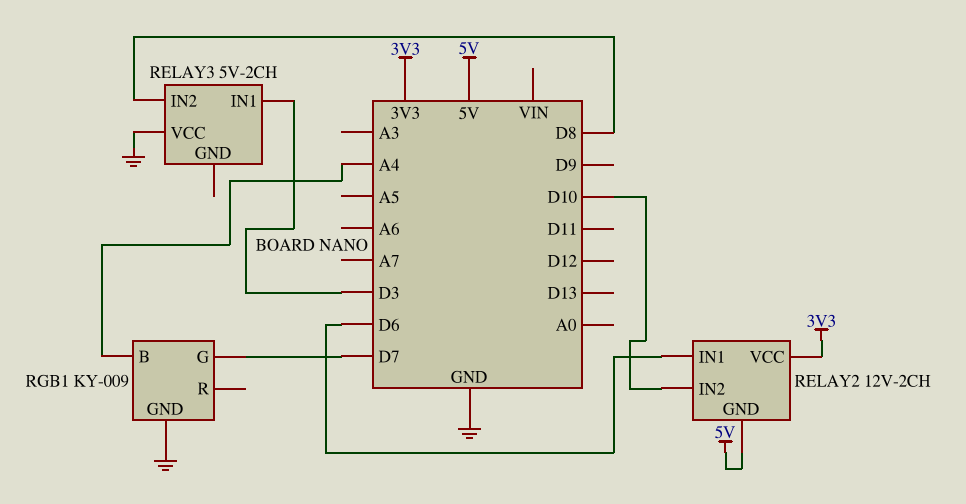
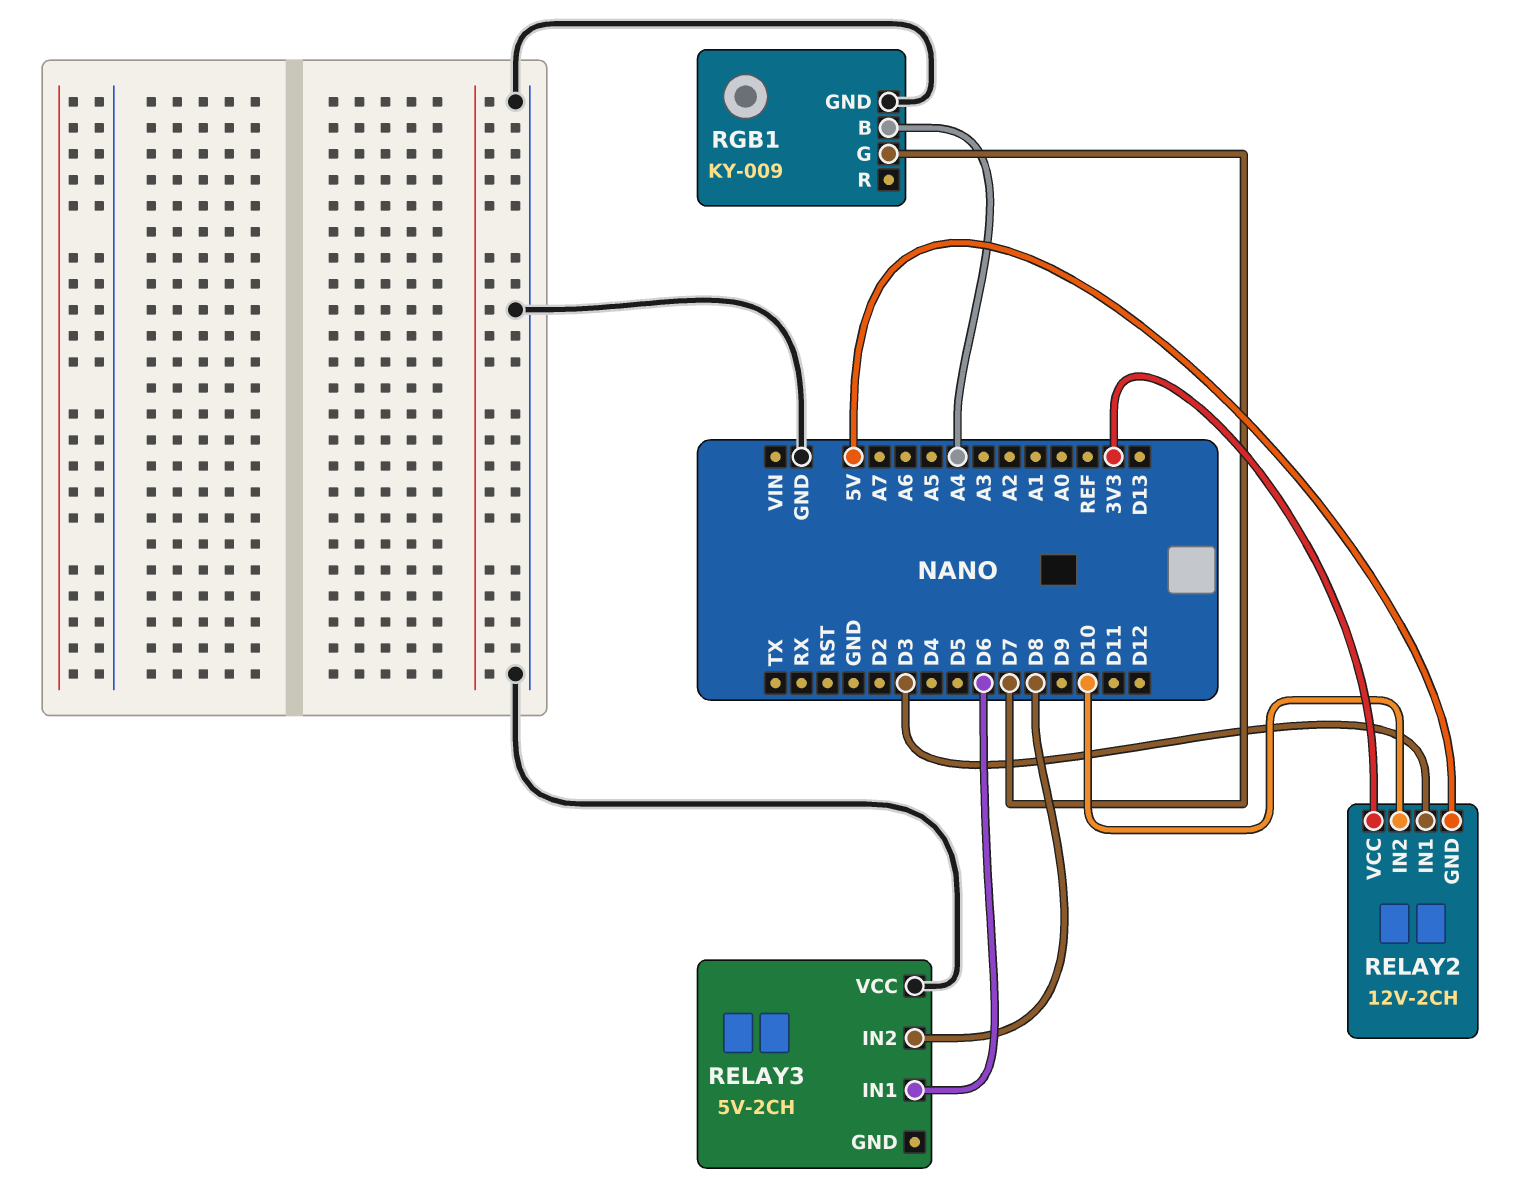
RELAY2 pin IN1: D6 -> D3
RELAY3 pin IN1: D3 -> D6

